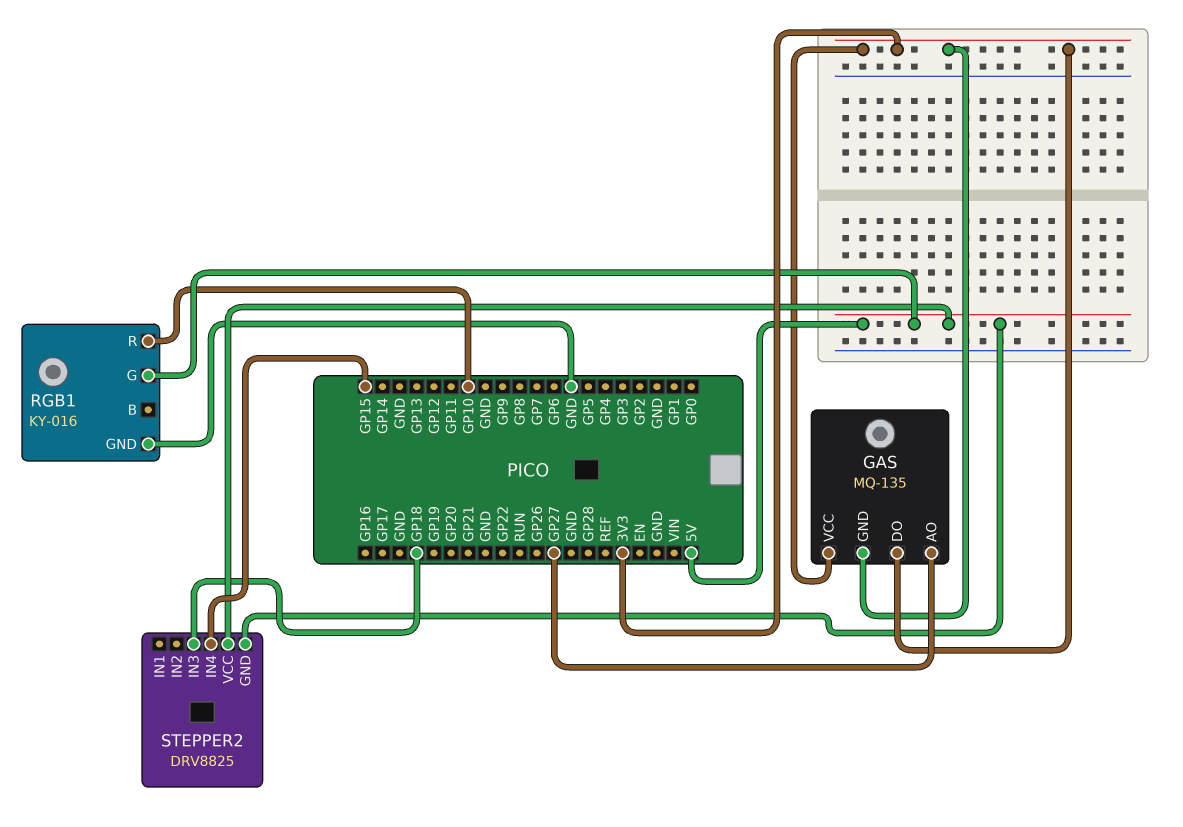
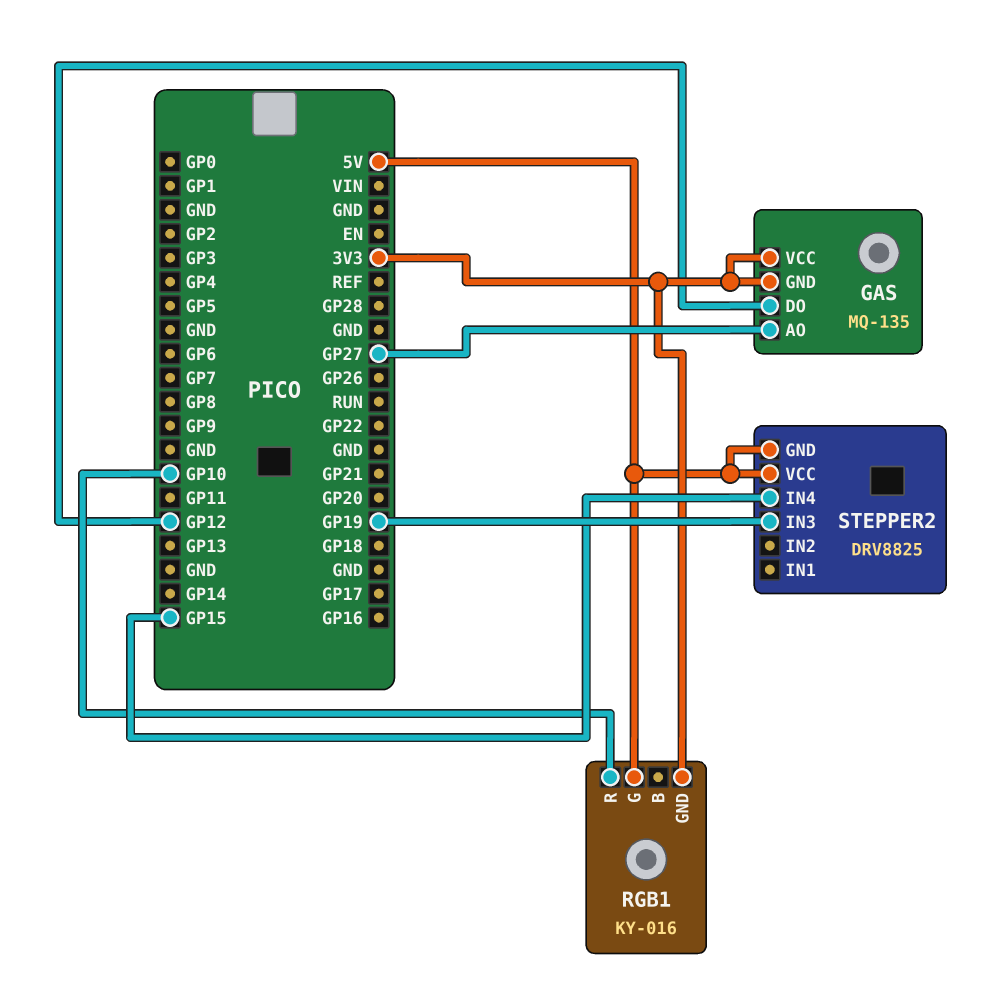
GAS pin DO: 3V3 -> GP12
RGB1 pin GND: GND -> 3V3
STEPPER2 pin IN3: GP18 -> GP19

